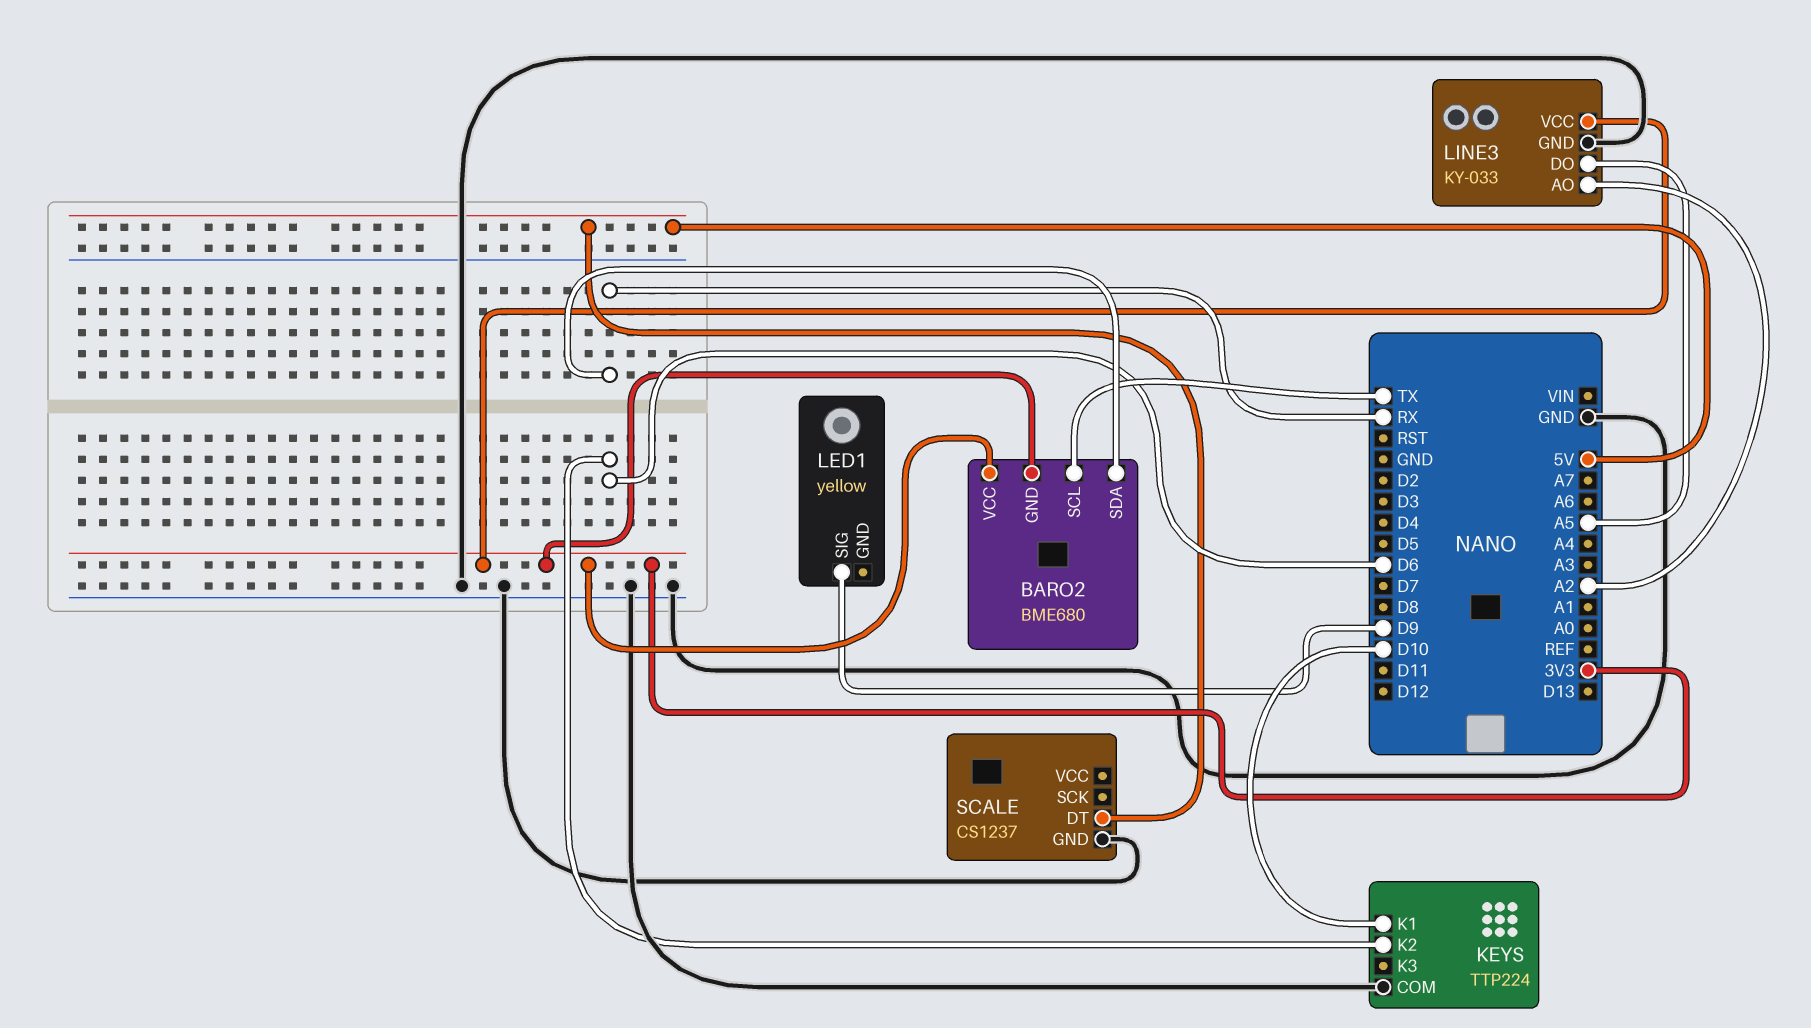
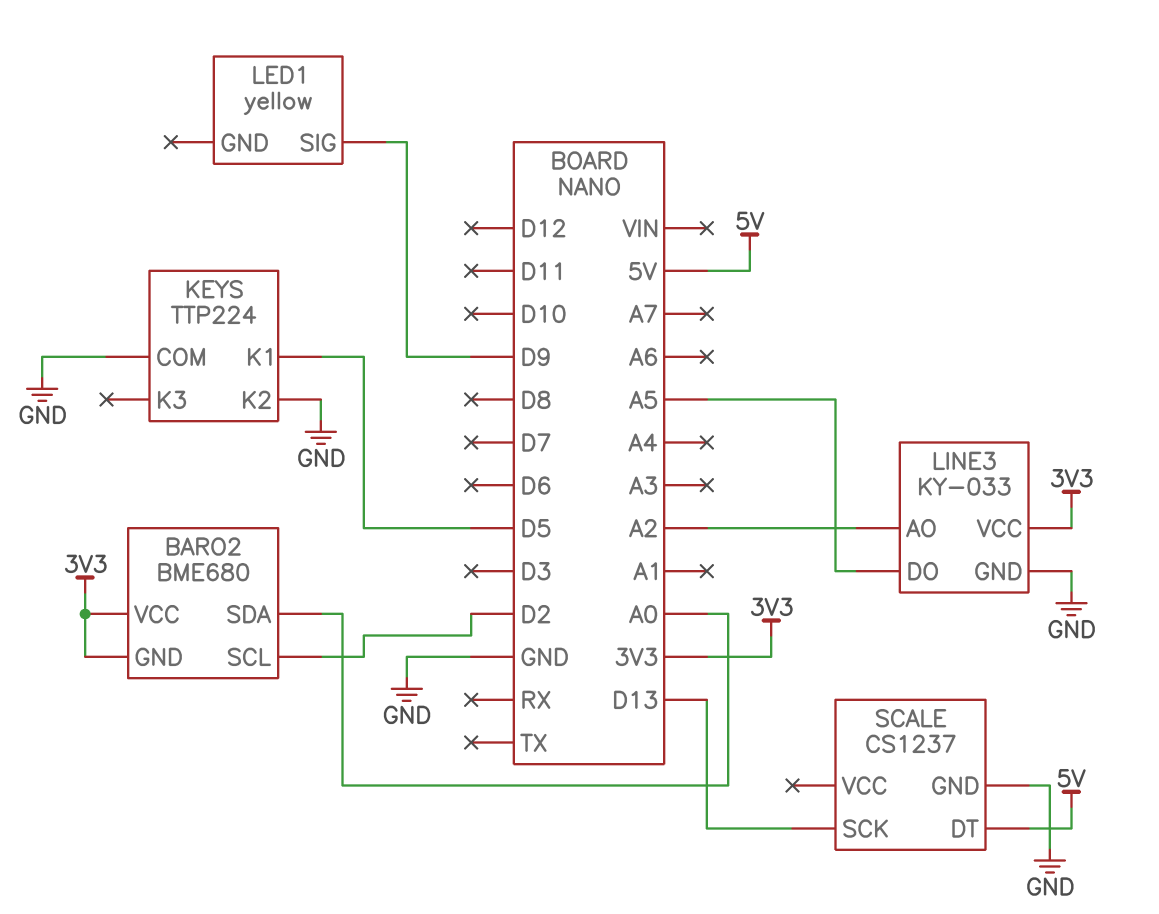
BARO2 pin SCL: TX -> D2
BARO2 pin SDA: RX -> A0
KEYS pin K1: D10 -> D5
KEYS pin K2: D6 -> GND
SCALE pin SCK: none -> D13

